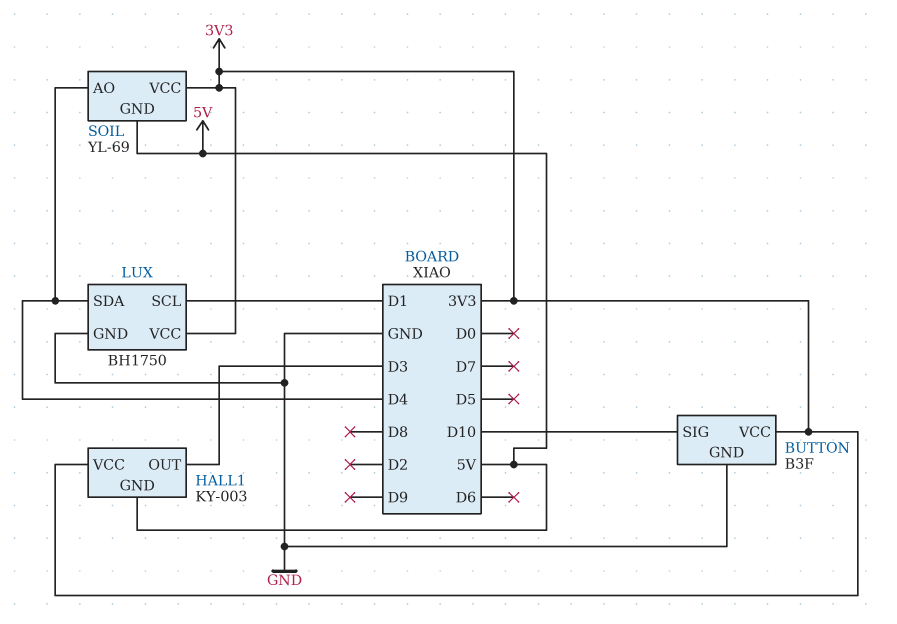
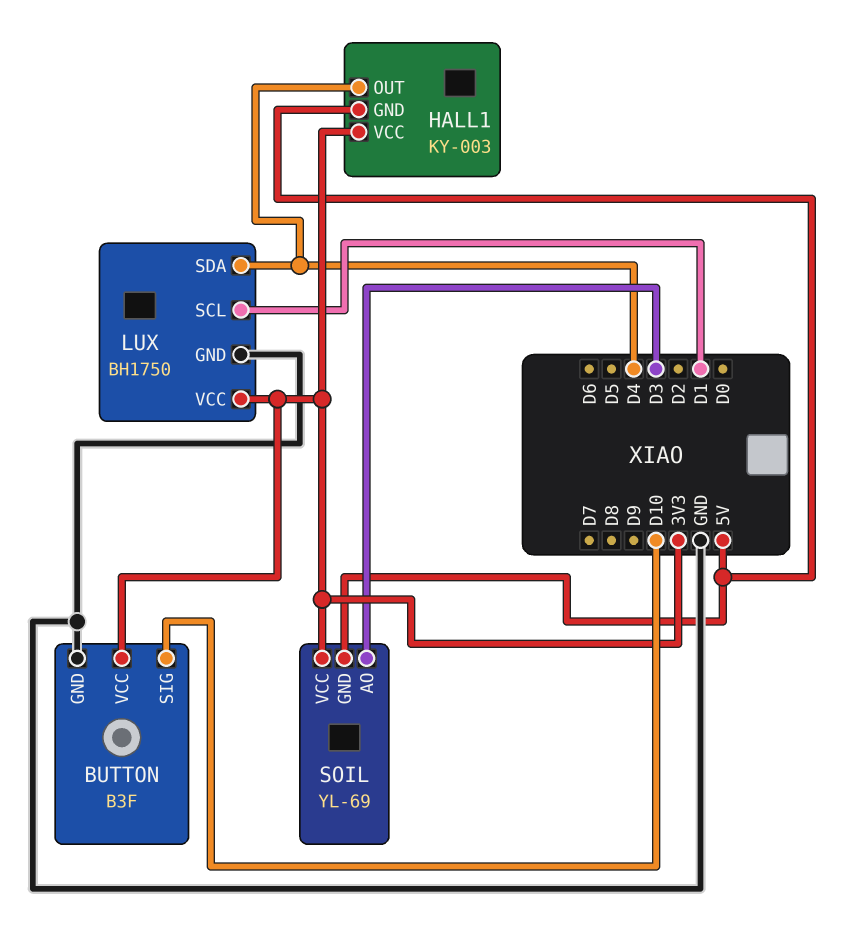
HALL1 pin OUT: D3 -> D4
SOIL pin AO: D4 -> D3

